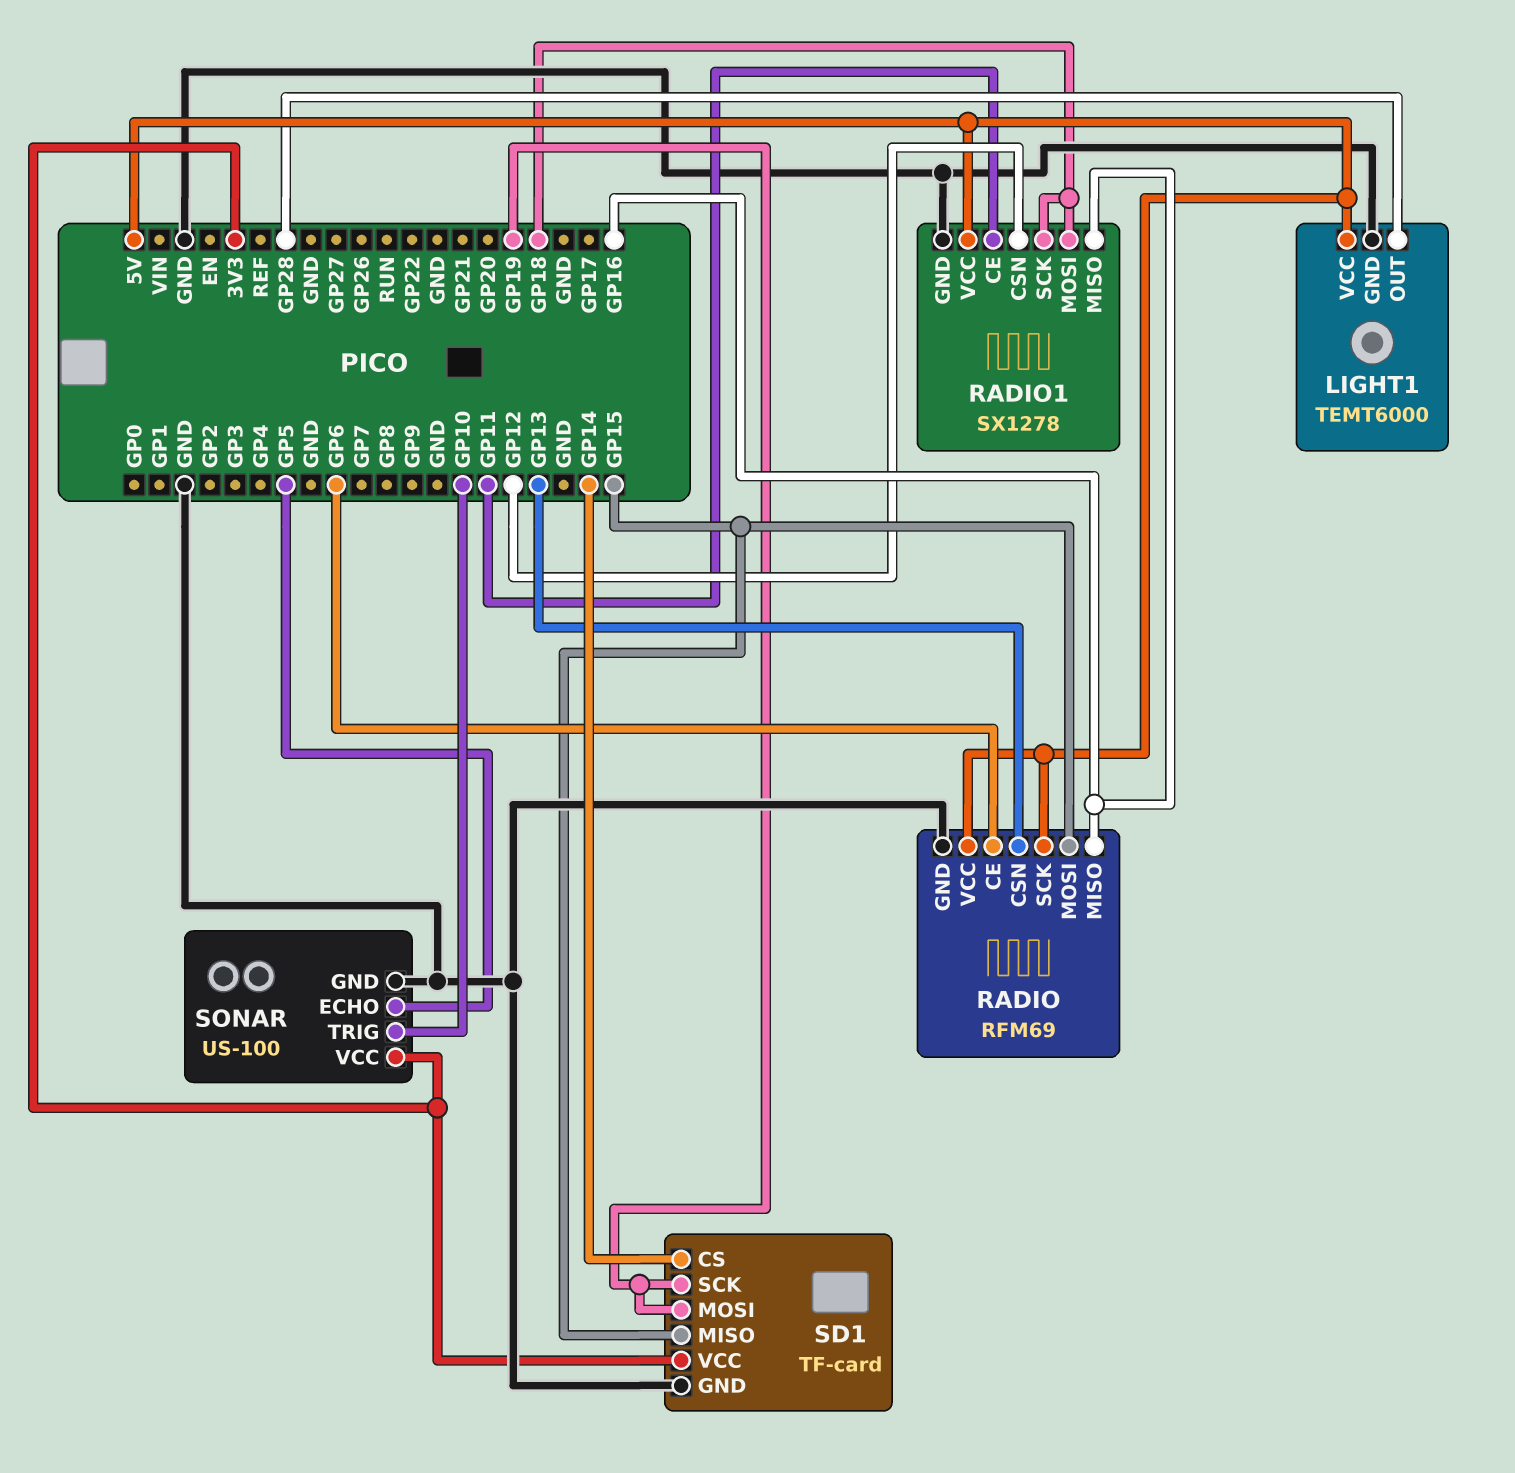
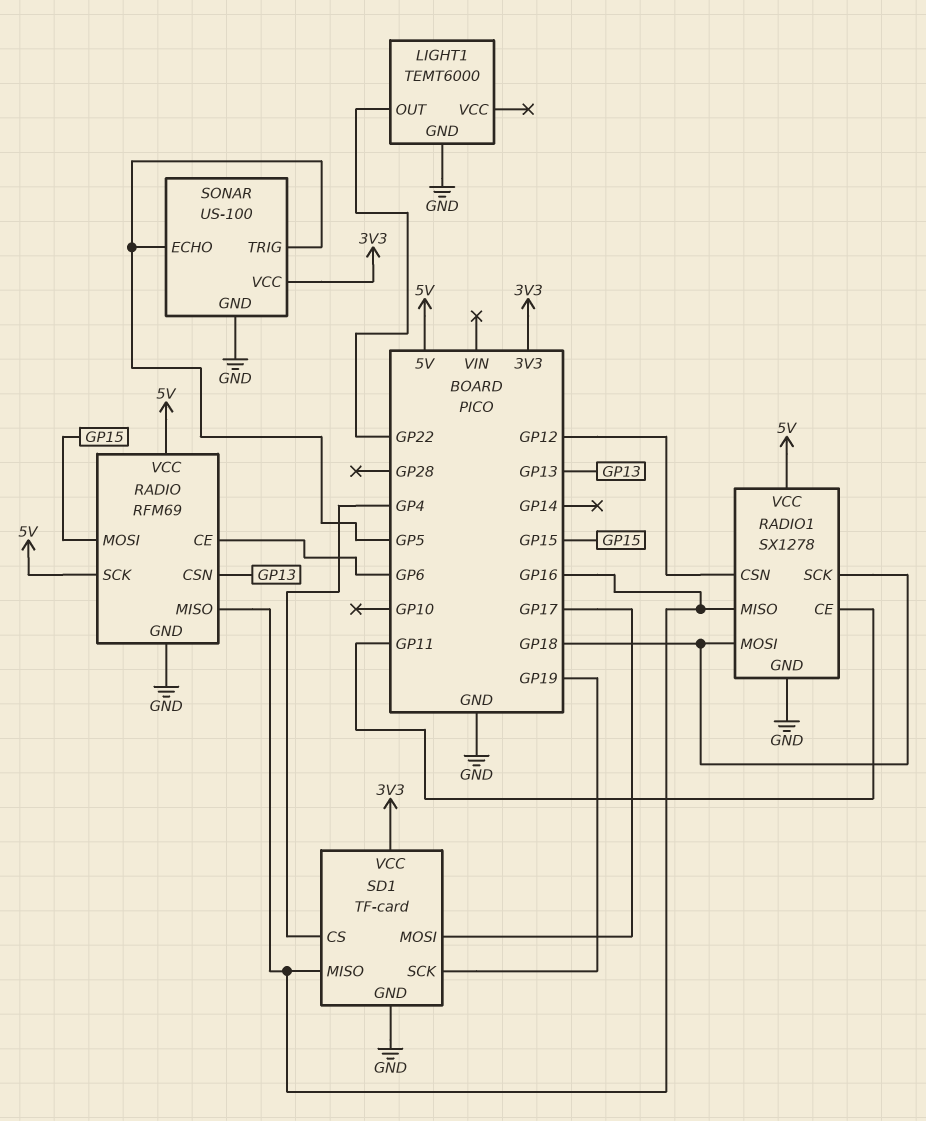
LIGHT1 pin OUT: GP28 -> GP22
LIGHT1 pin VCC: 5V -> none
SD1 pin CS: GP14 -> GP4
SD1 pin MISO: GP15 -> GP16
SD1 pin MOSI: GP19 -> GP17
SONAR pin TRIG: GP10 -> GP5

